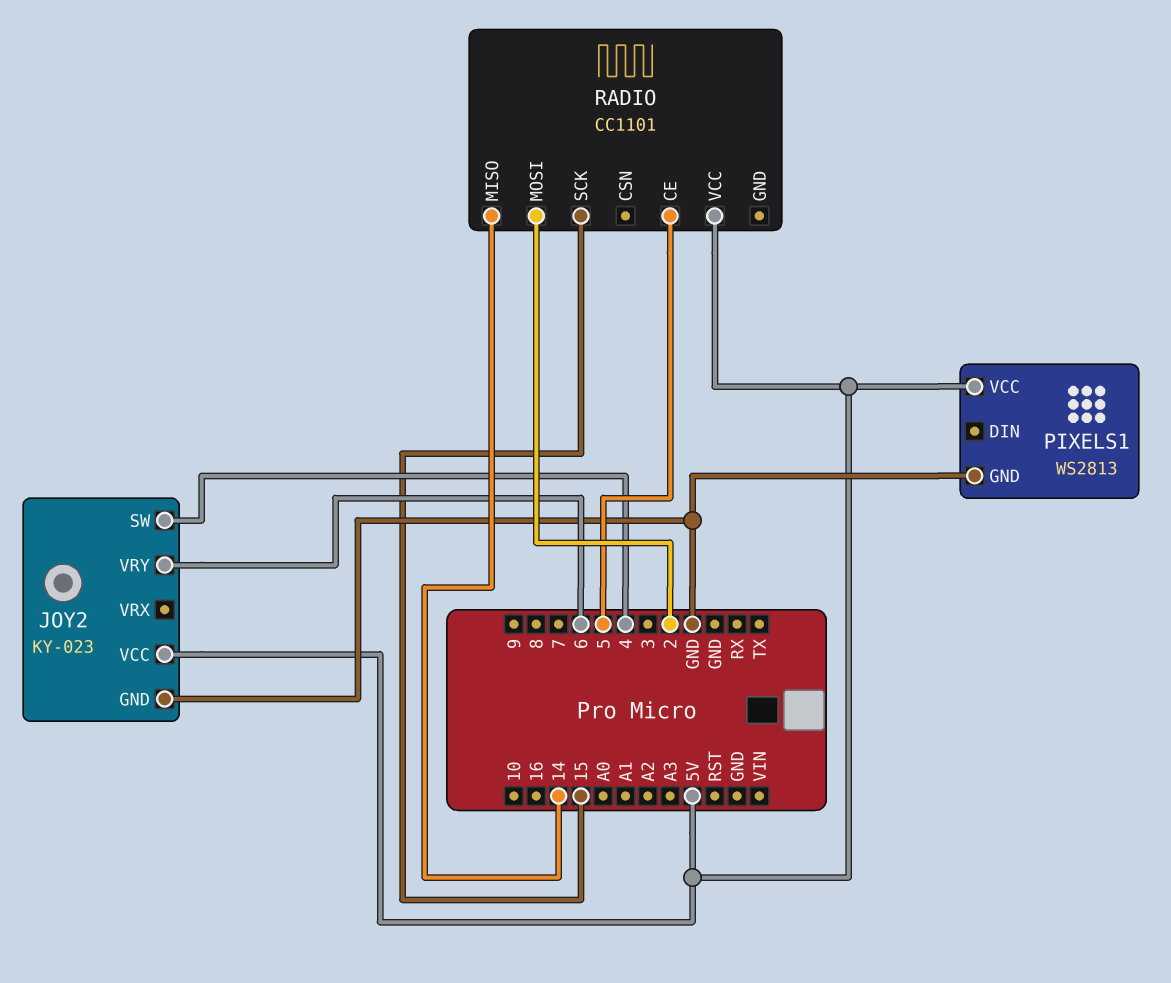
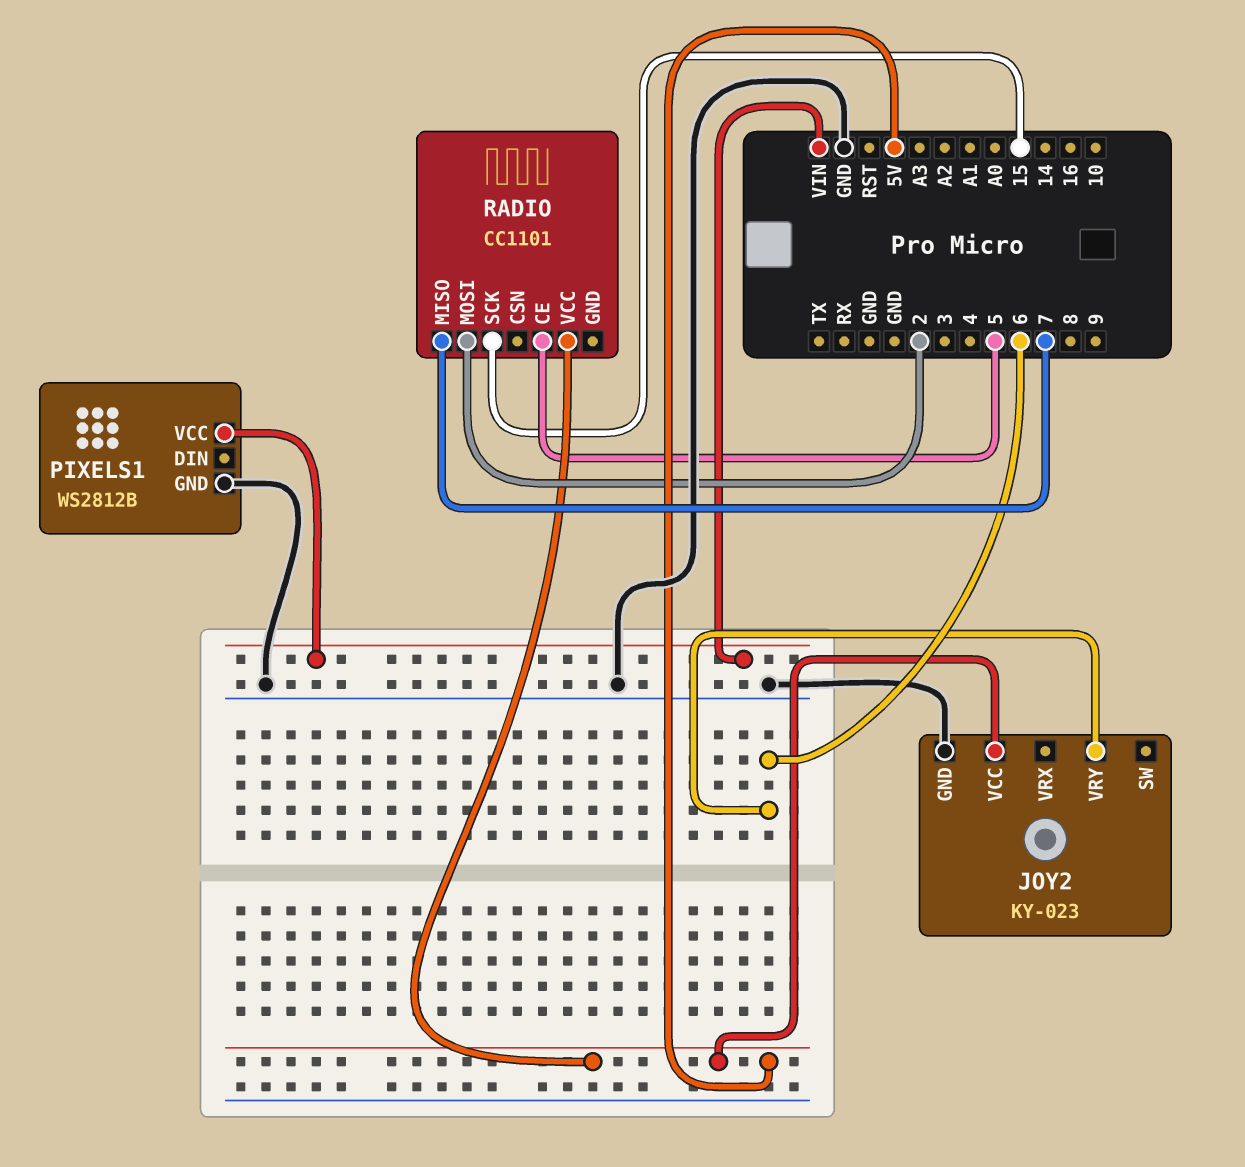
JOY2 pin SW: 4 -> none
PIXELS1: WS2813 -> WS2812B
PIXELS1 pin VCC: 5V -> VIN
RADIO pin MISO: 14 -> 7

